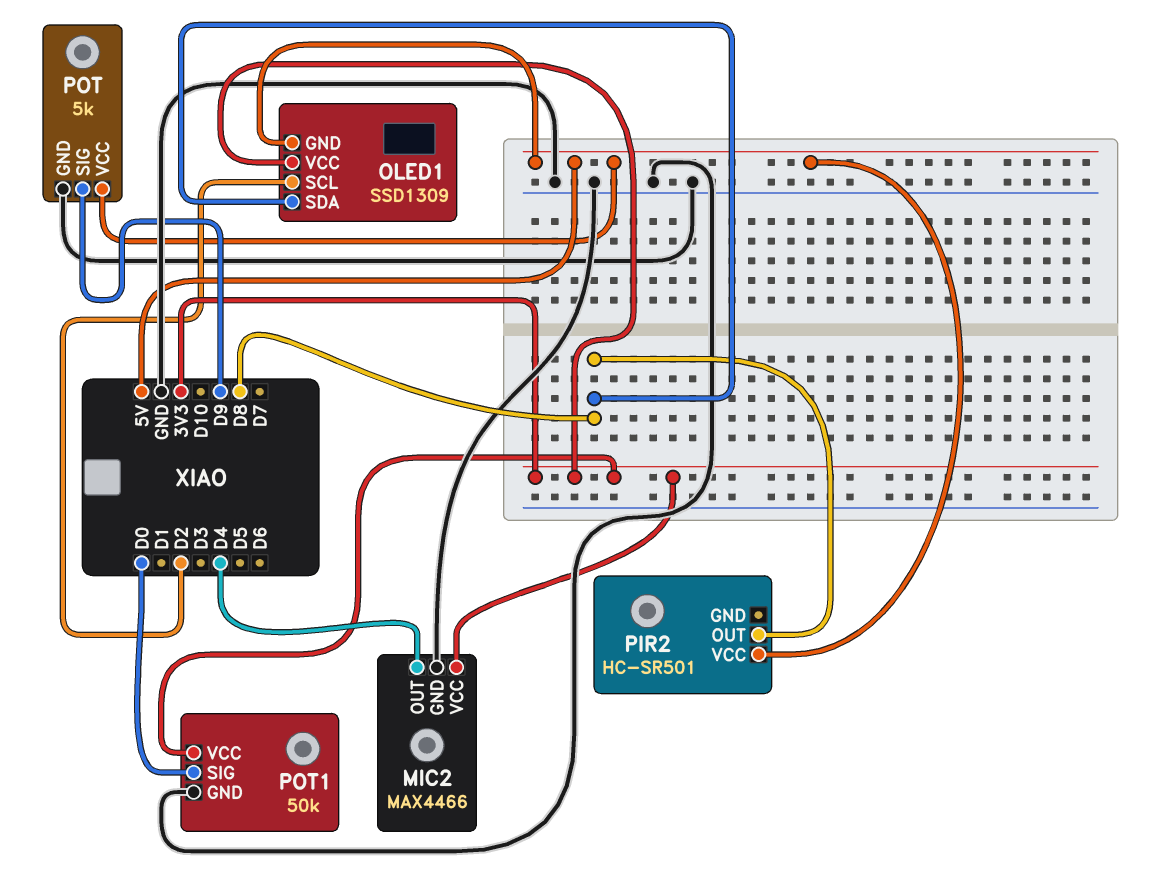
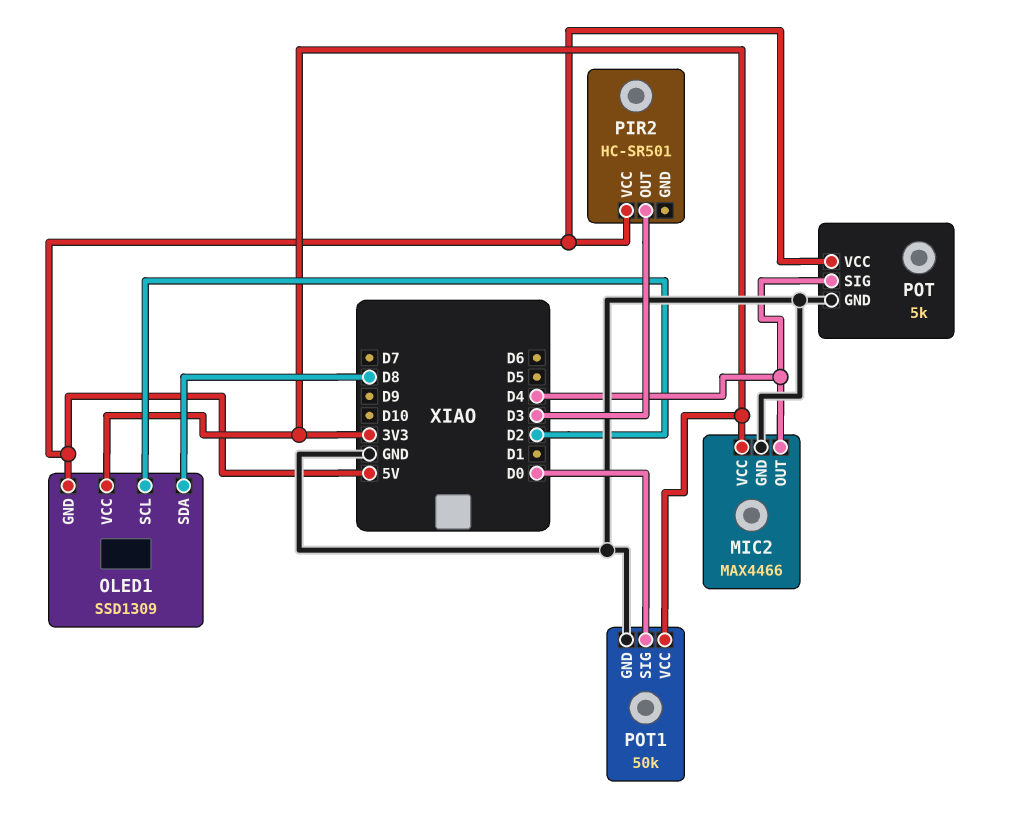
PIR2 pin OUT: D8 -> D3
POT pin SIG: D9 -> D4

